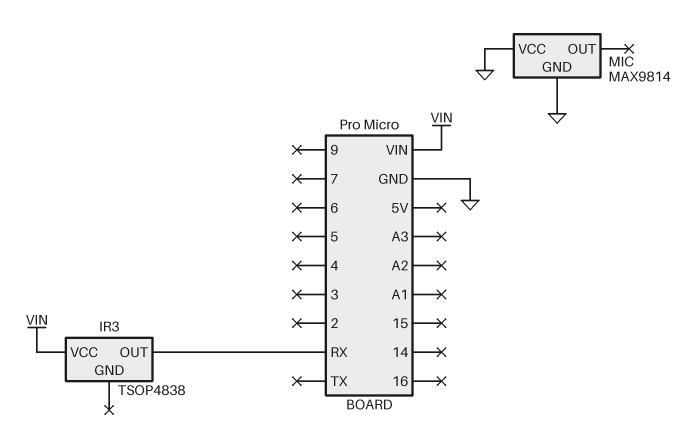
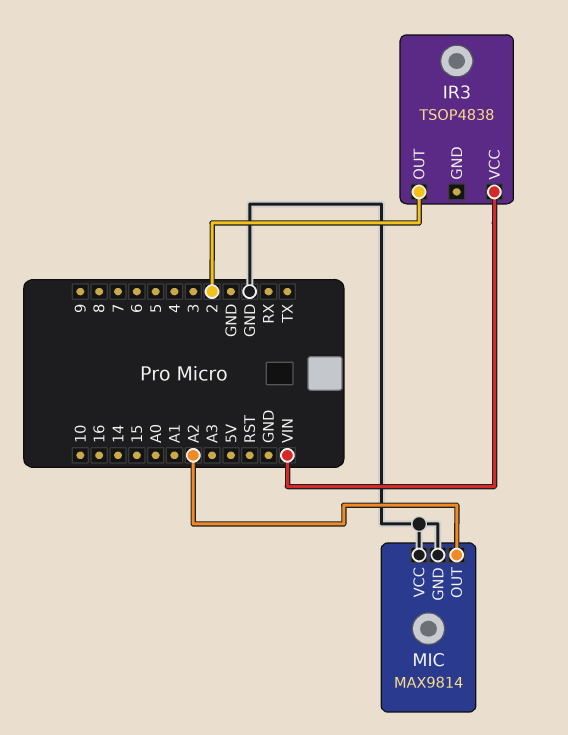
IR3 pin OUT: RX -> 2
MIC pin OUT: none -> A2

